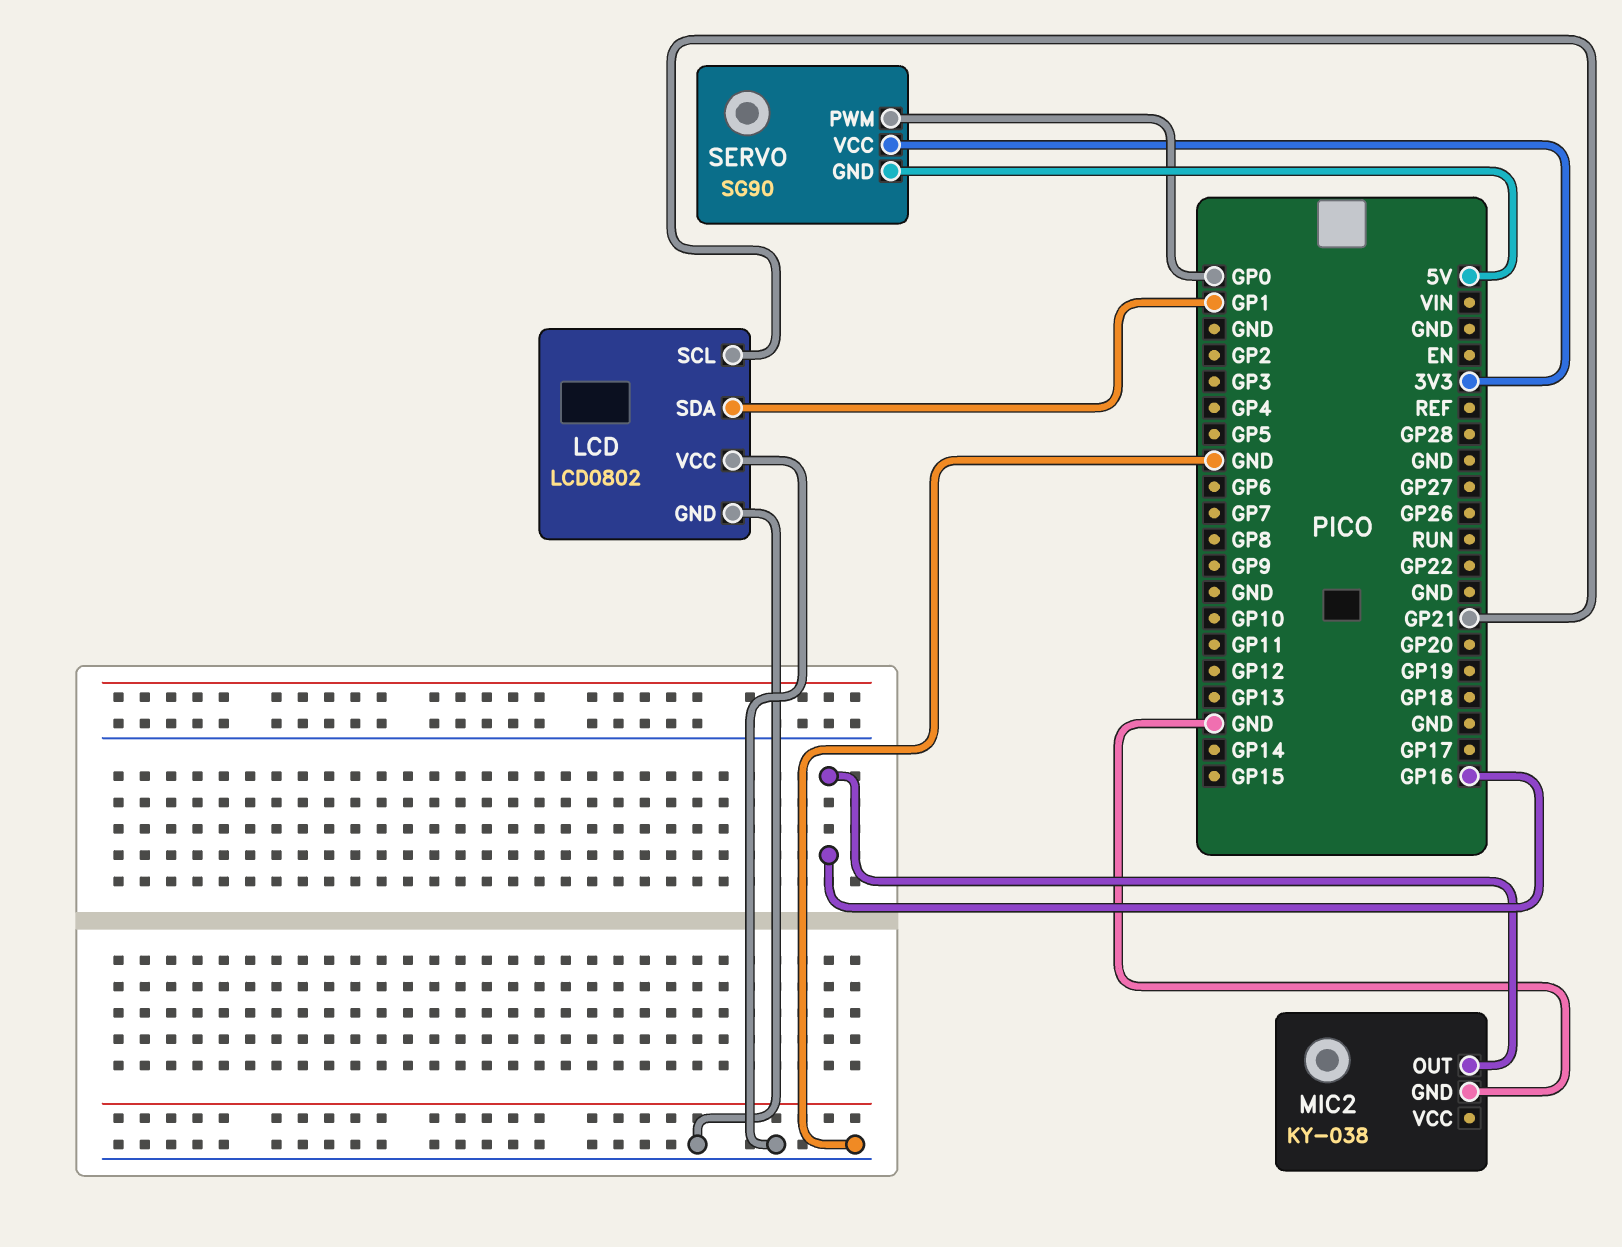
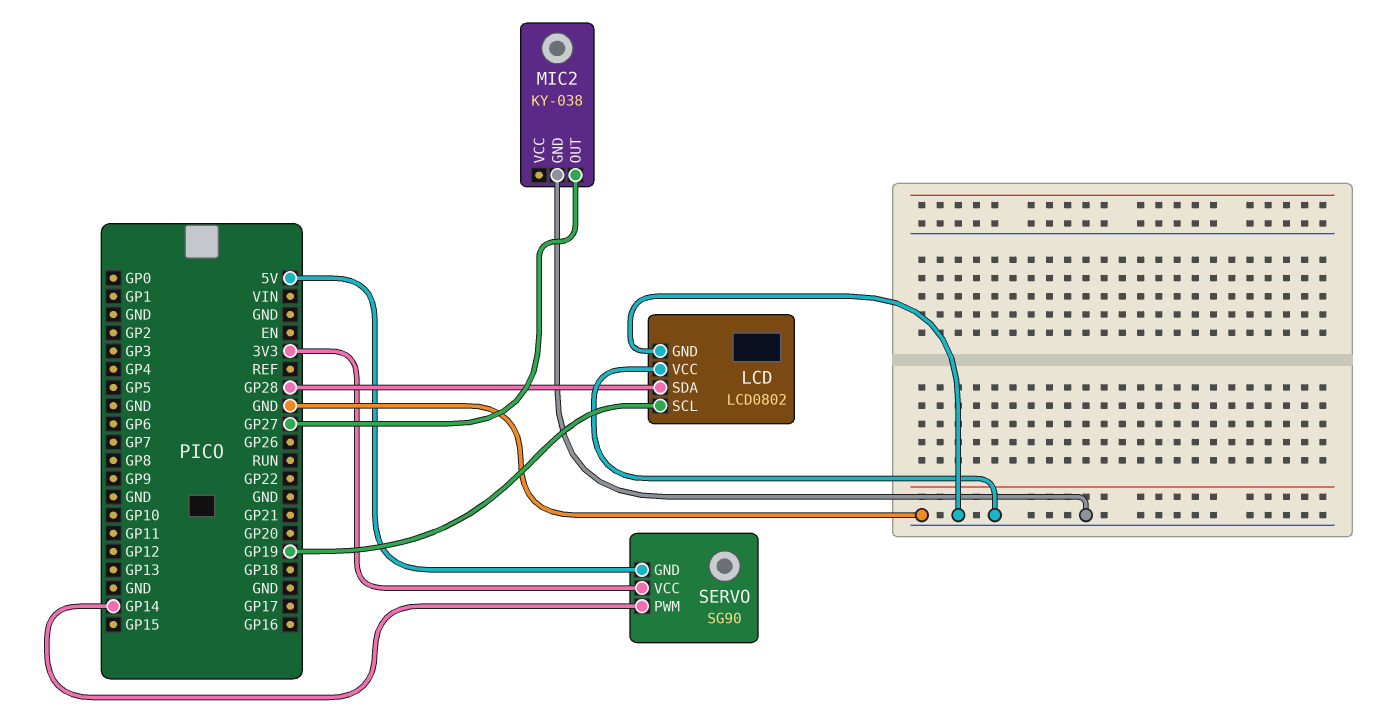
LCD pin SCL: GP21 -> GP19
LCD pin SDA: GP1 -> GP28
MIC2 pin OUT: GP16 -> GP27
SERVO pin PWM: GP0 -> GP14

